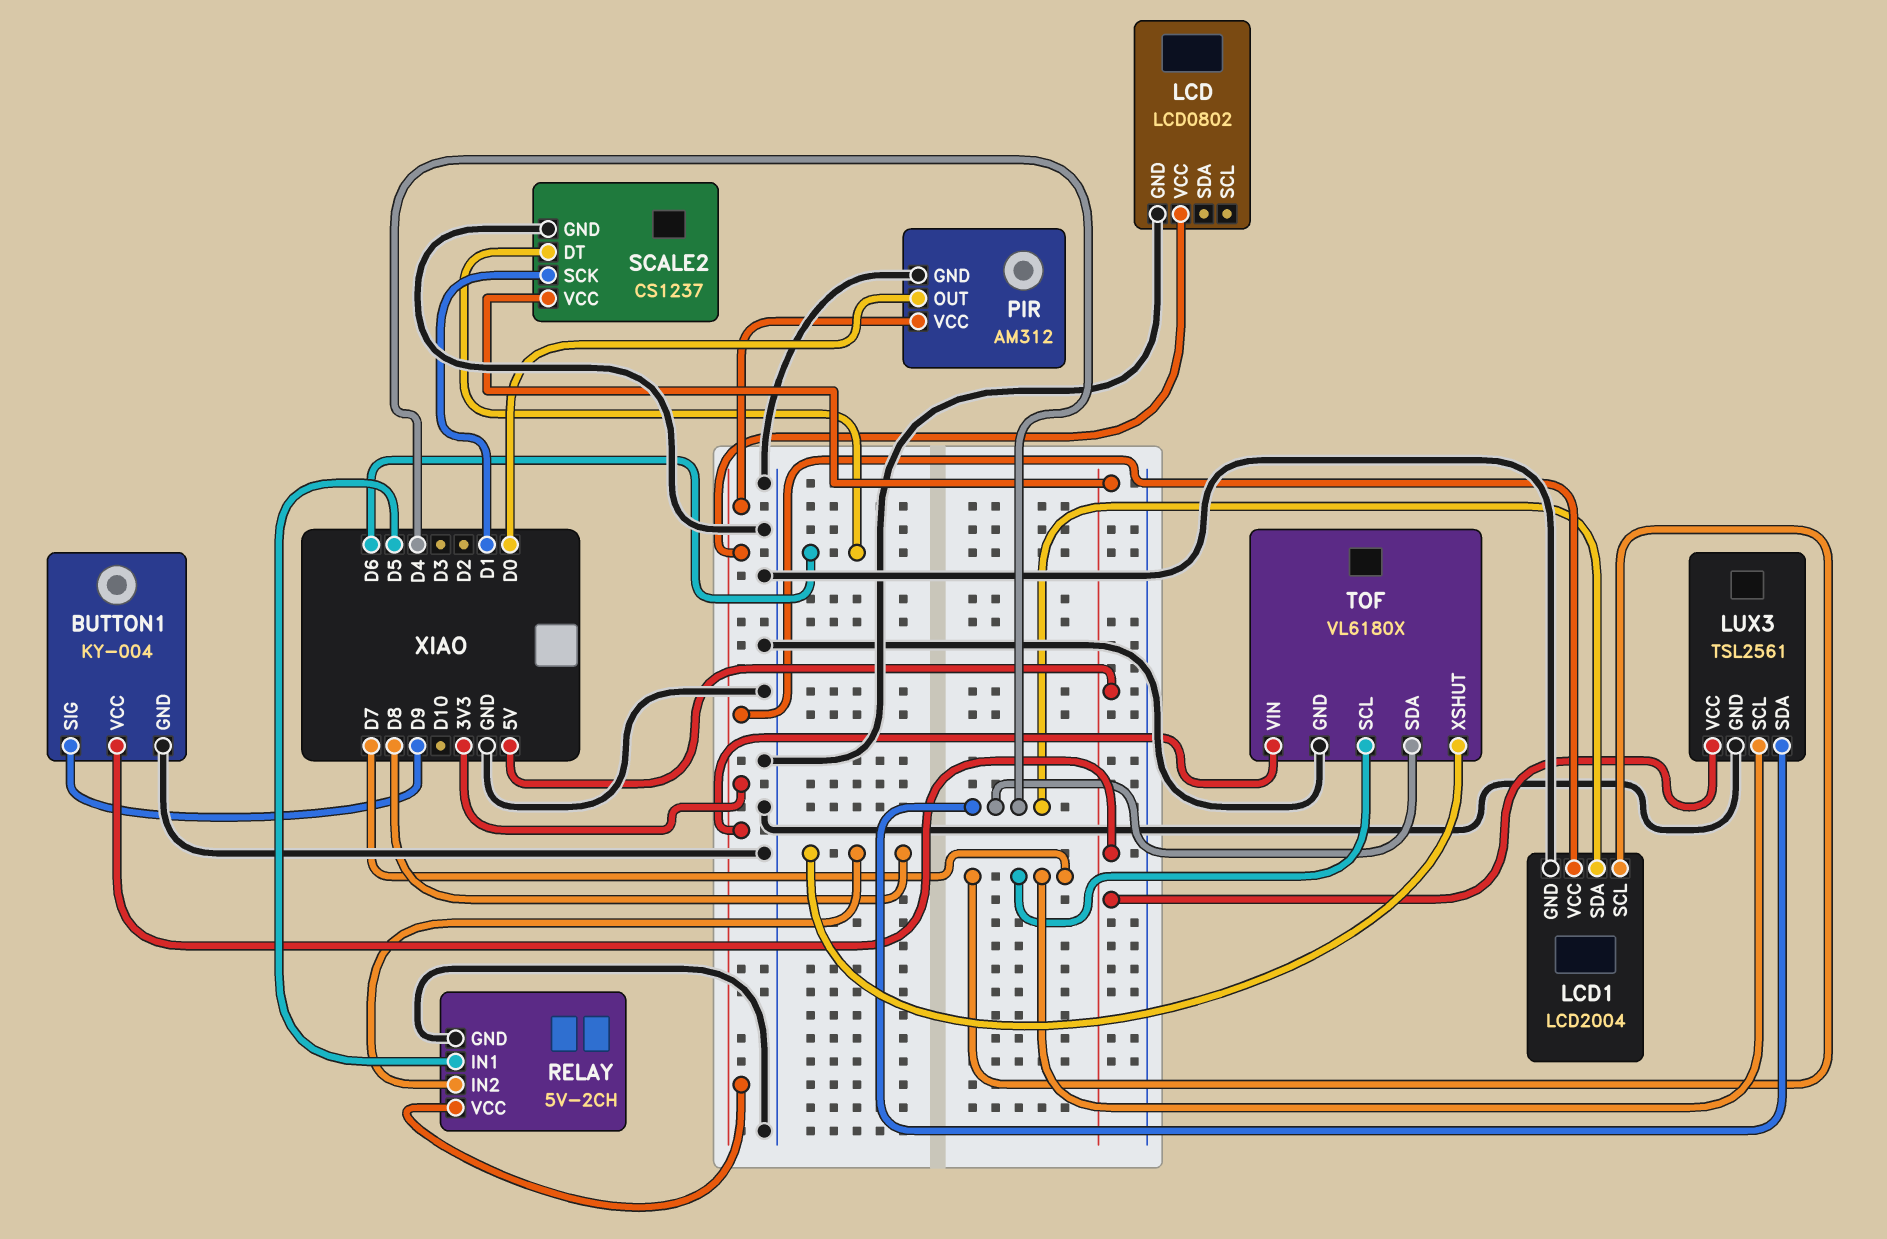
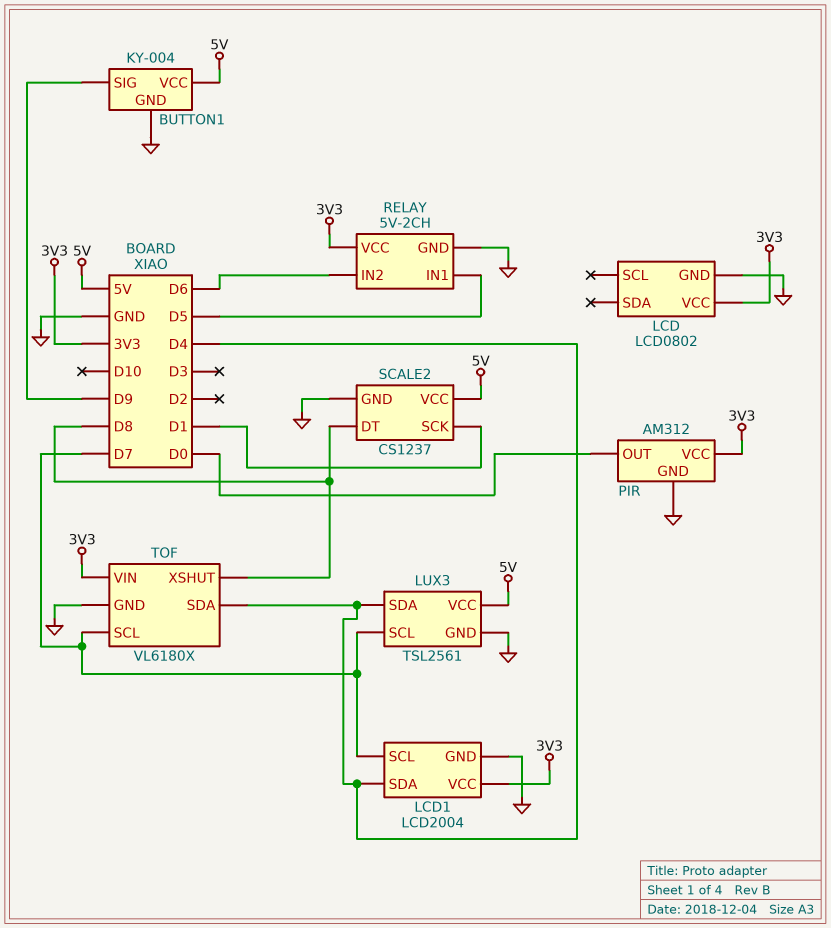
RELAY pin IN2: D8 -> D6
SCALE2 pin DT: D6 -> D8

